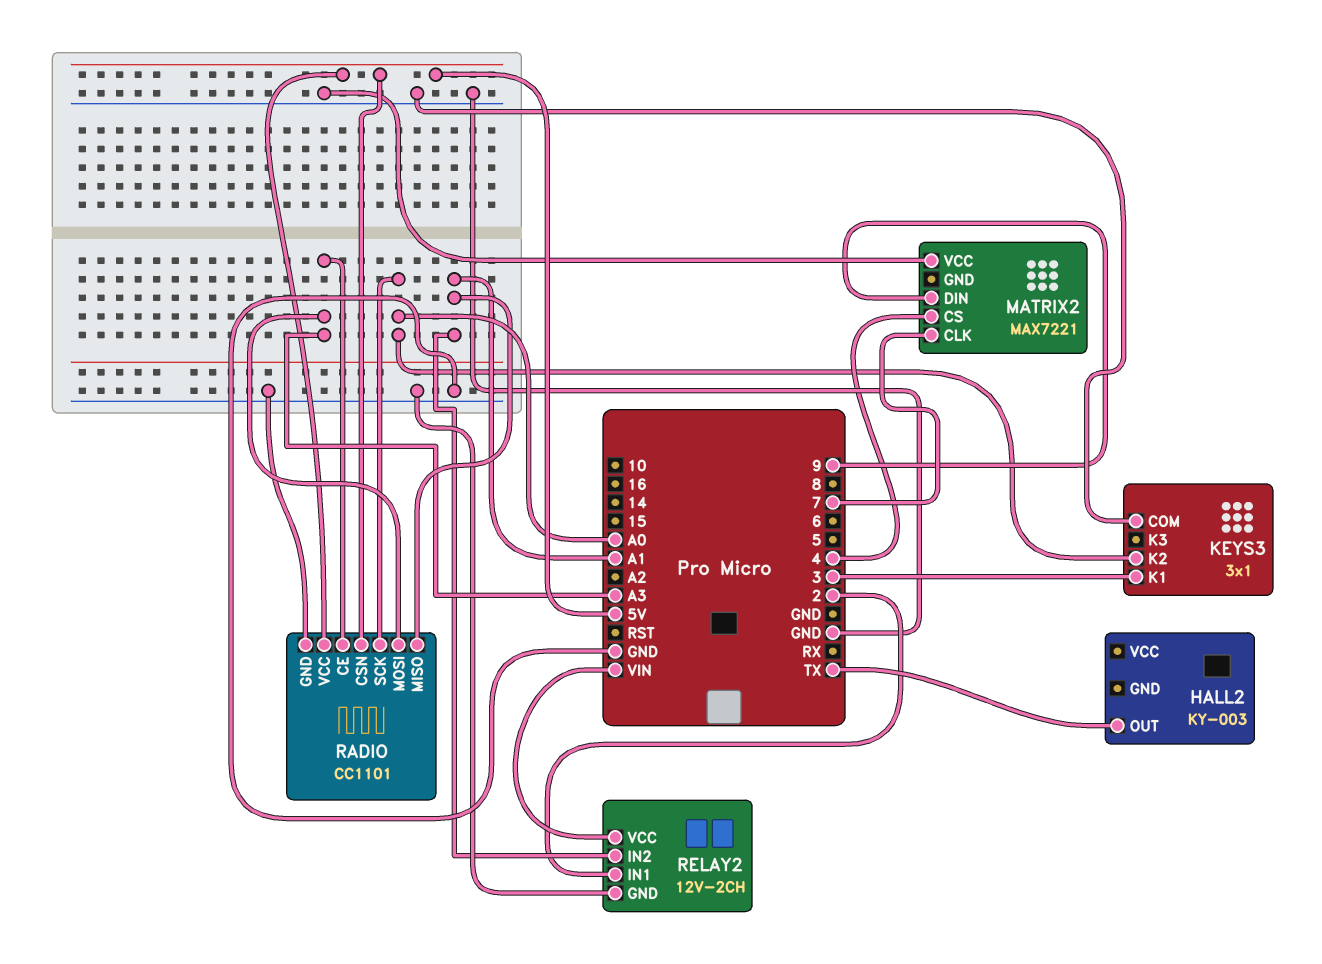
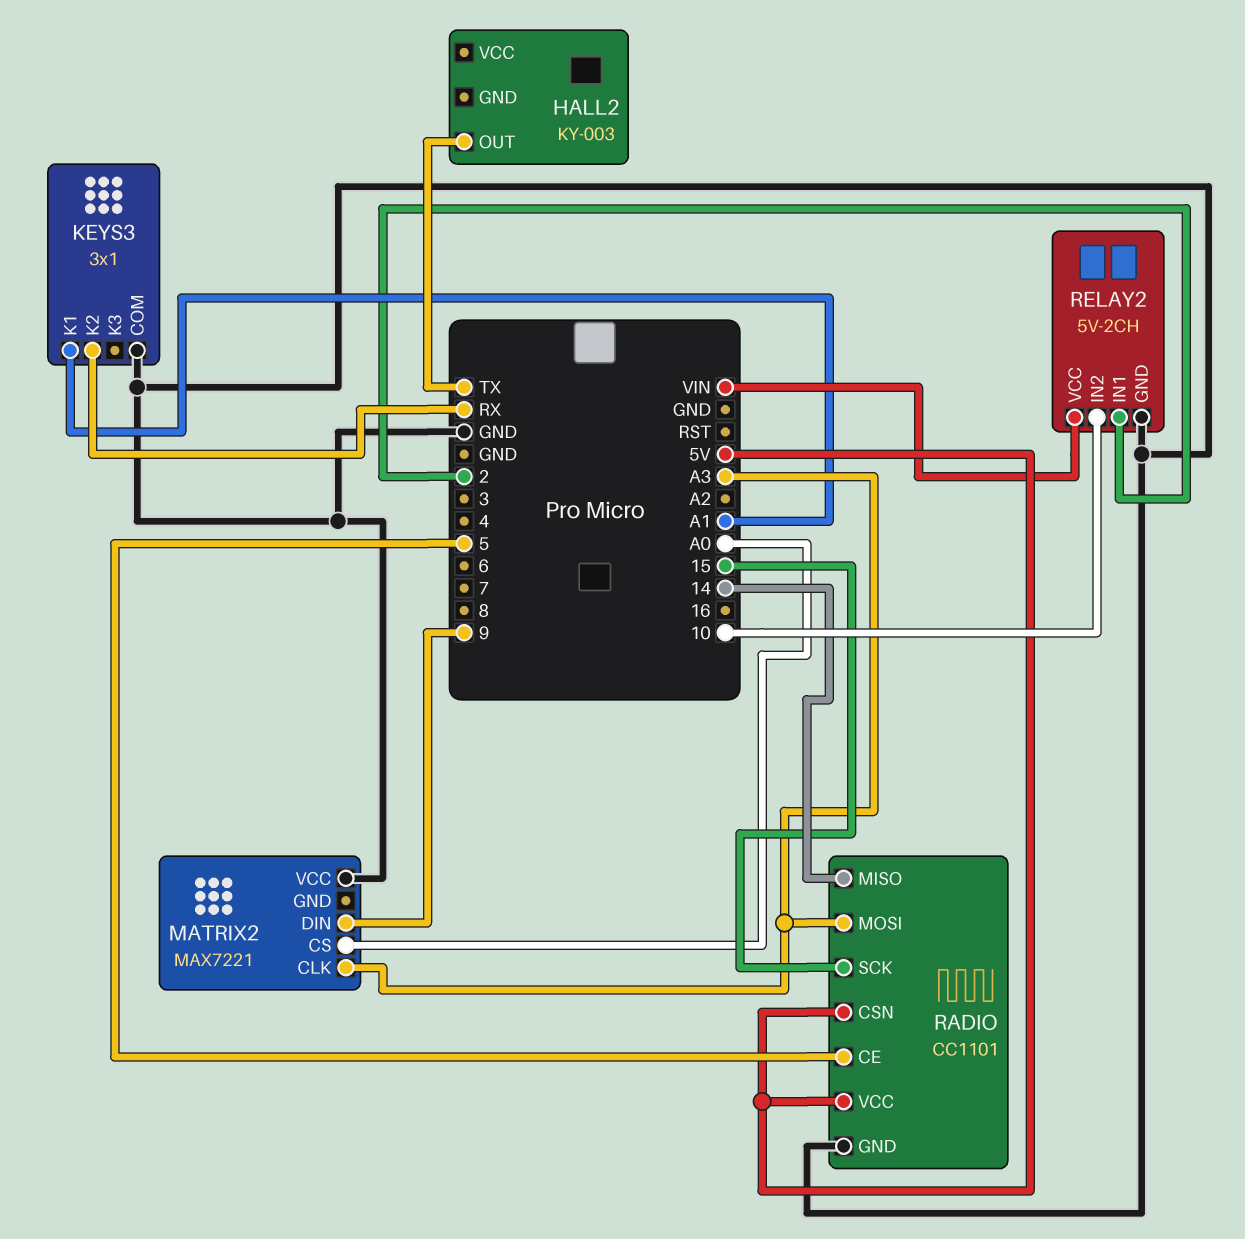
KEYS3 pin K1: 3 -> A1
KEYS3 pin K2: A0 -> RX
MATRIX2 pin CLK: 7 -> A3
MATRIX2 pin CS: 4 -> A0
RADIO pin CE: A3 -> 5
RADIO pin MISO: A1 -> 14
RADIO pin SCK: A0 -> 15
RELAY2: 12V-2CH -> 5V-2CH
RELAY2 pin IN2: A1 -> 10

